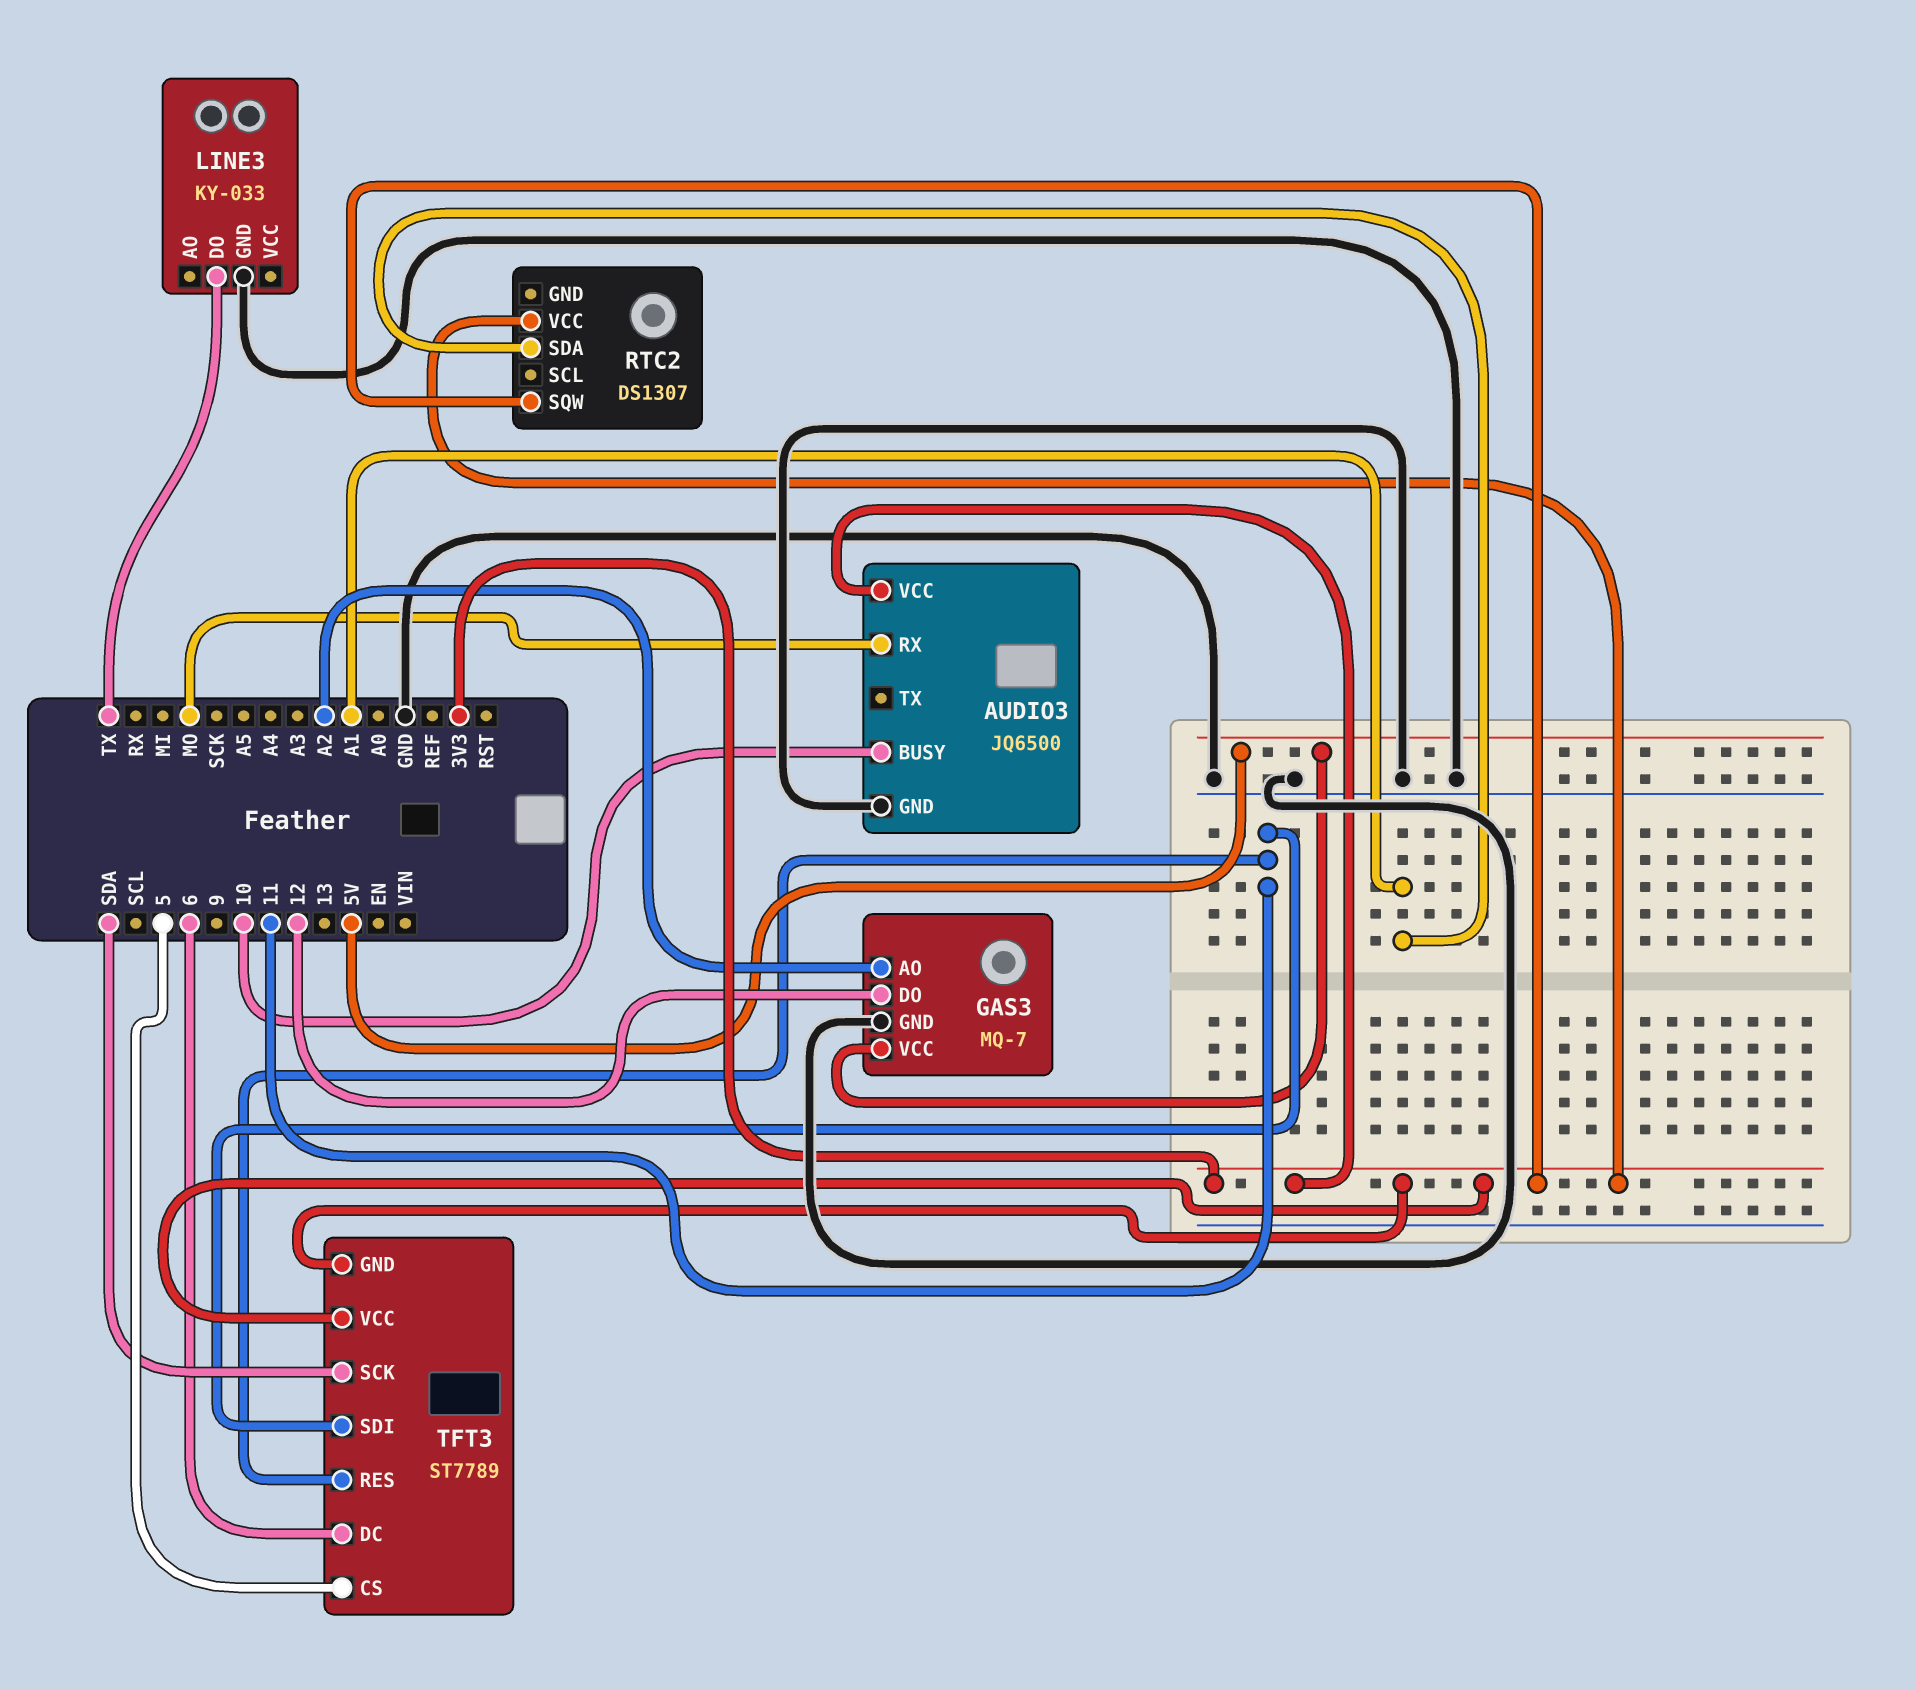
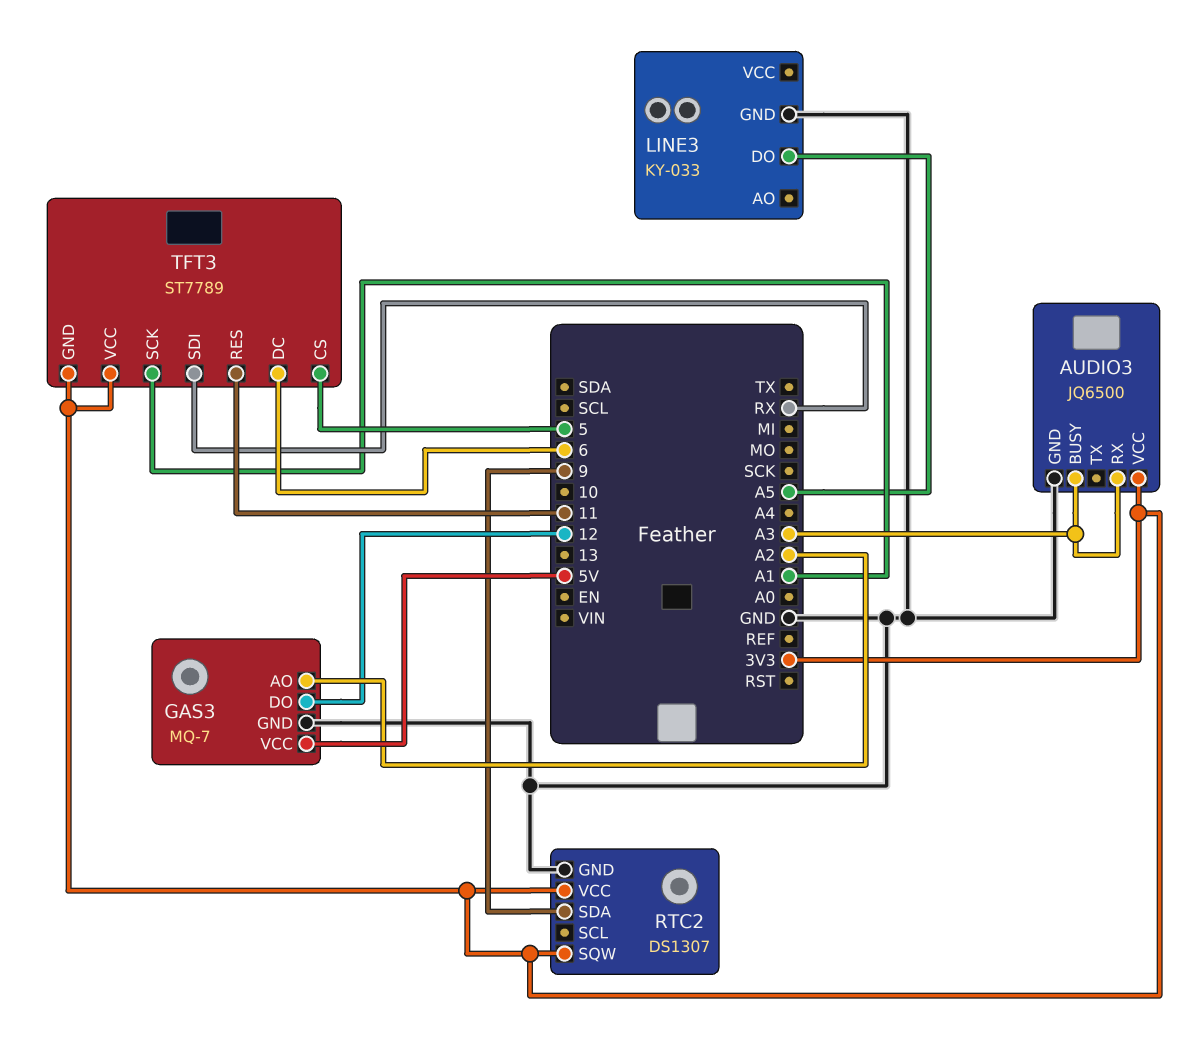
AUDIO3 pin BUSY: 10 -> A3
AUDIO3 pin RX: MO -> A3
LINE3 pin DO: TX -> A5
RTC2 pin GND: none -> GND
RTC2 pin SDA: A1 -> 9
TFT3 pin SCK: SDA -> A1
TFT3 pin SDI: 11 -> RX

